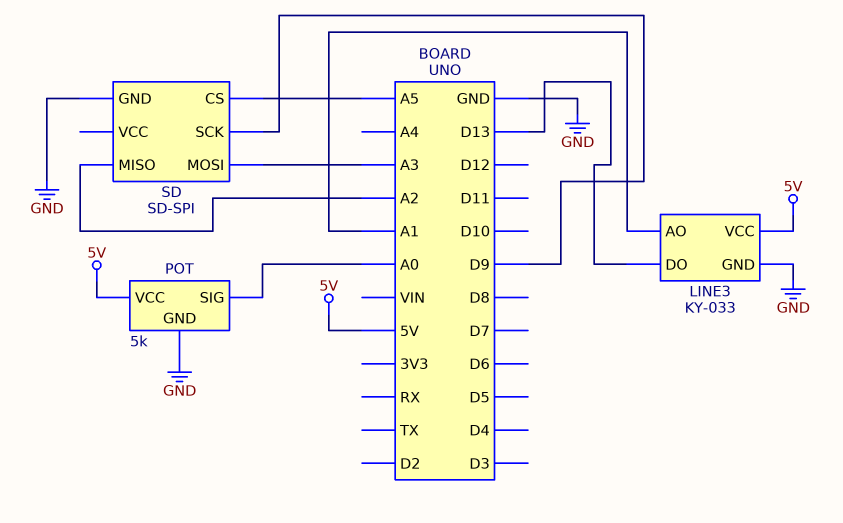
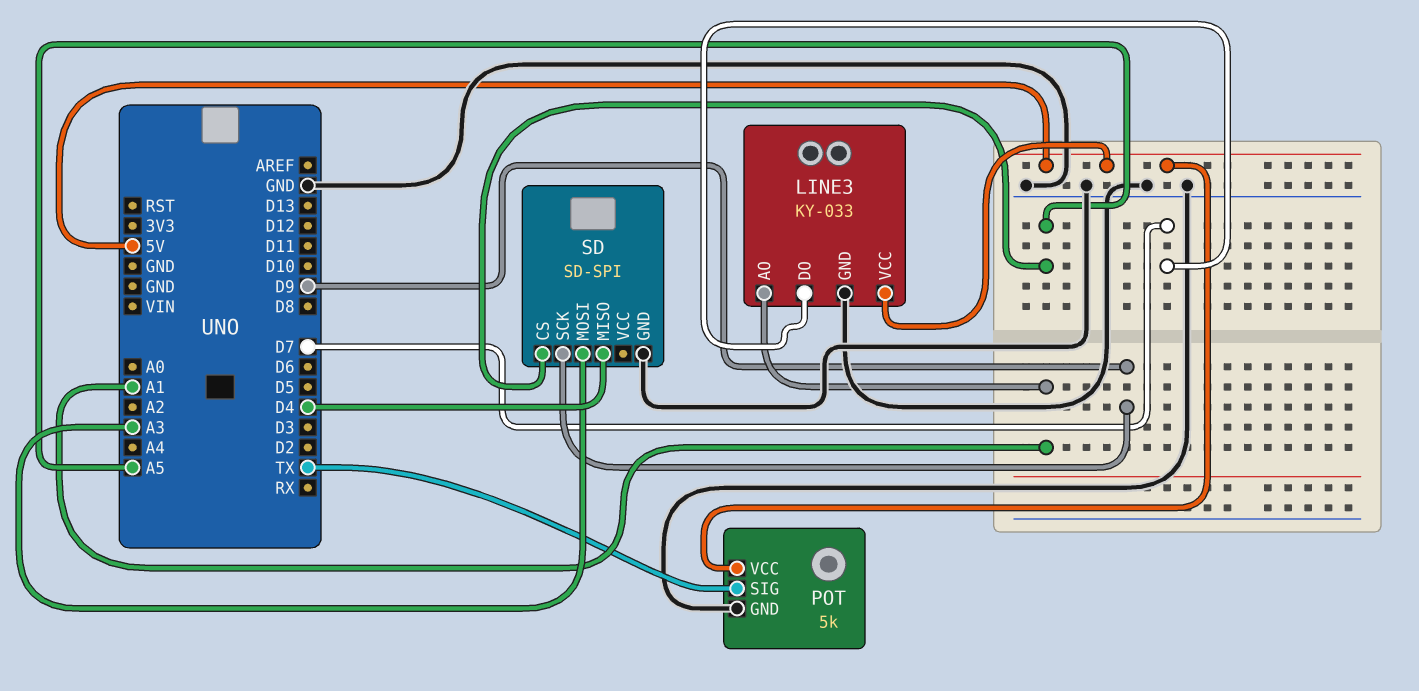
LINE3 pin DO: D13 -> D7
POT pin SIG: A0 -> TX
SD pin MISO: A2 -> D4

